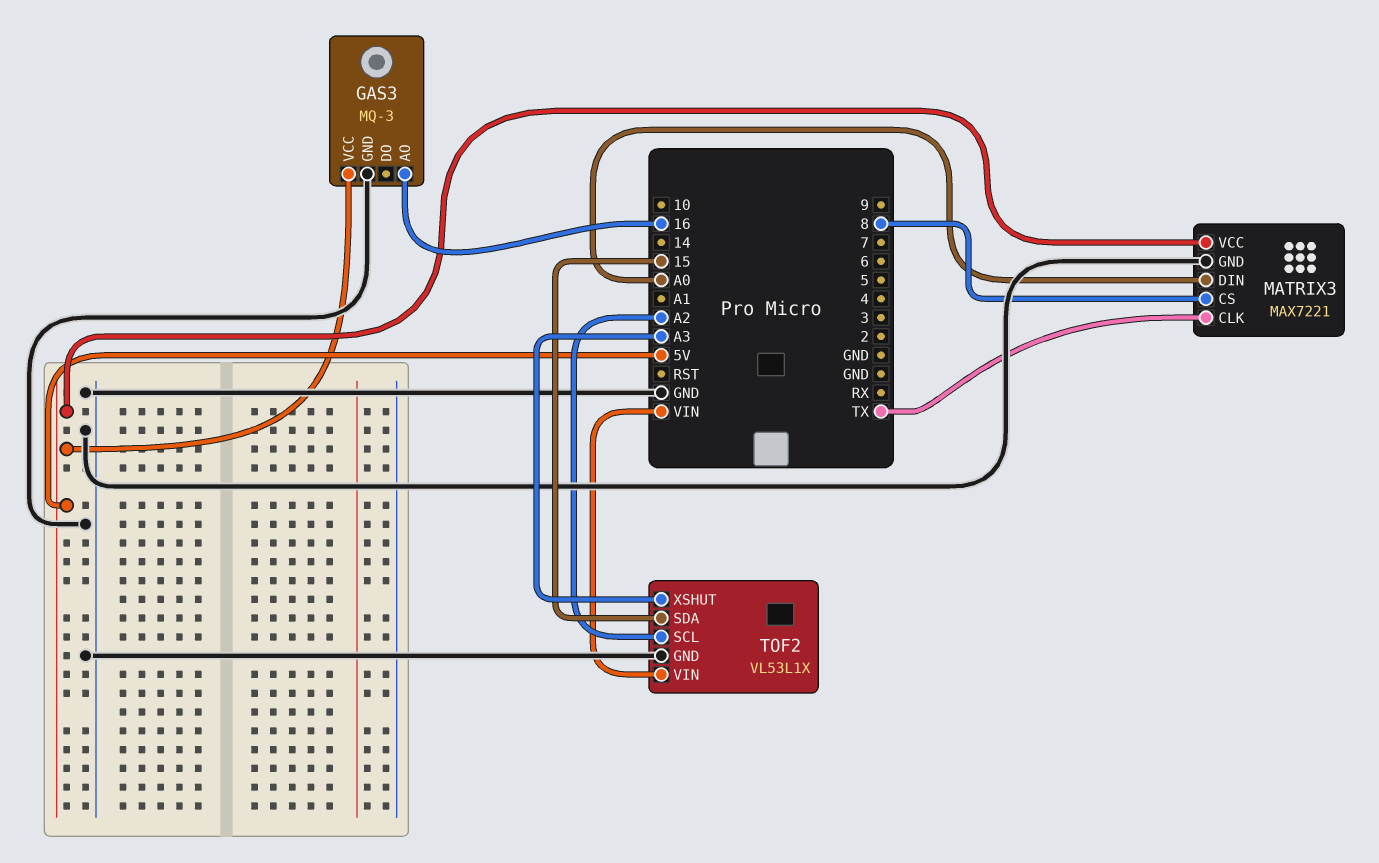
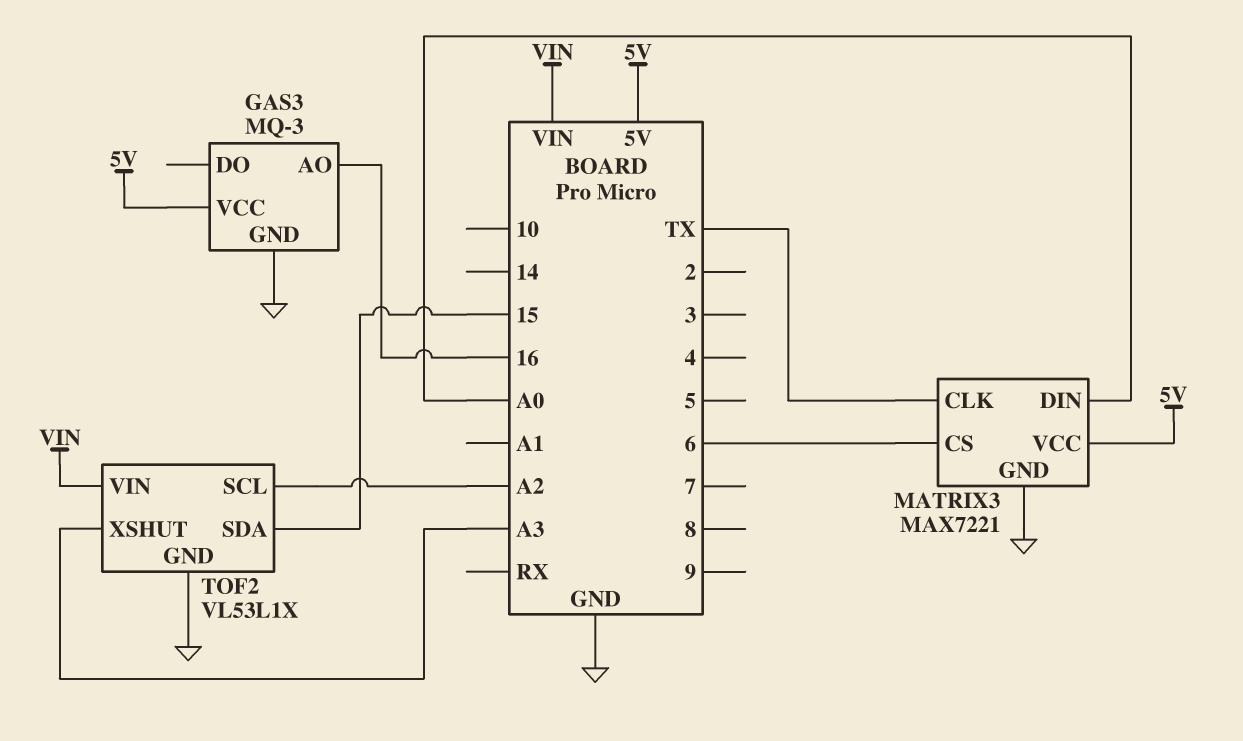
MATRIX3 pin CS: 8 -> 6

